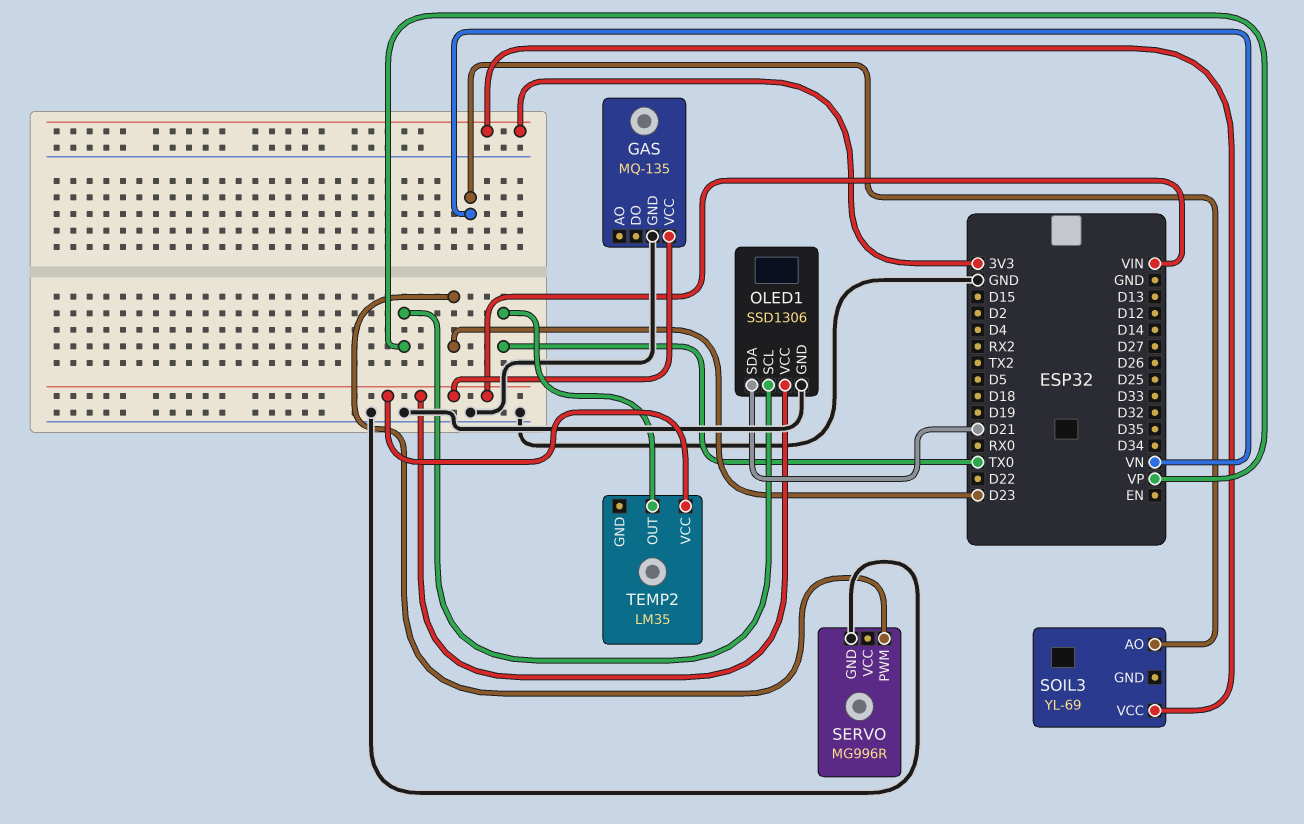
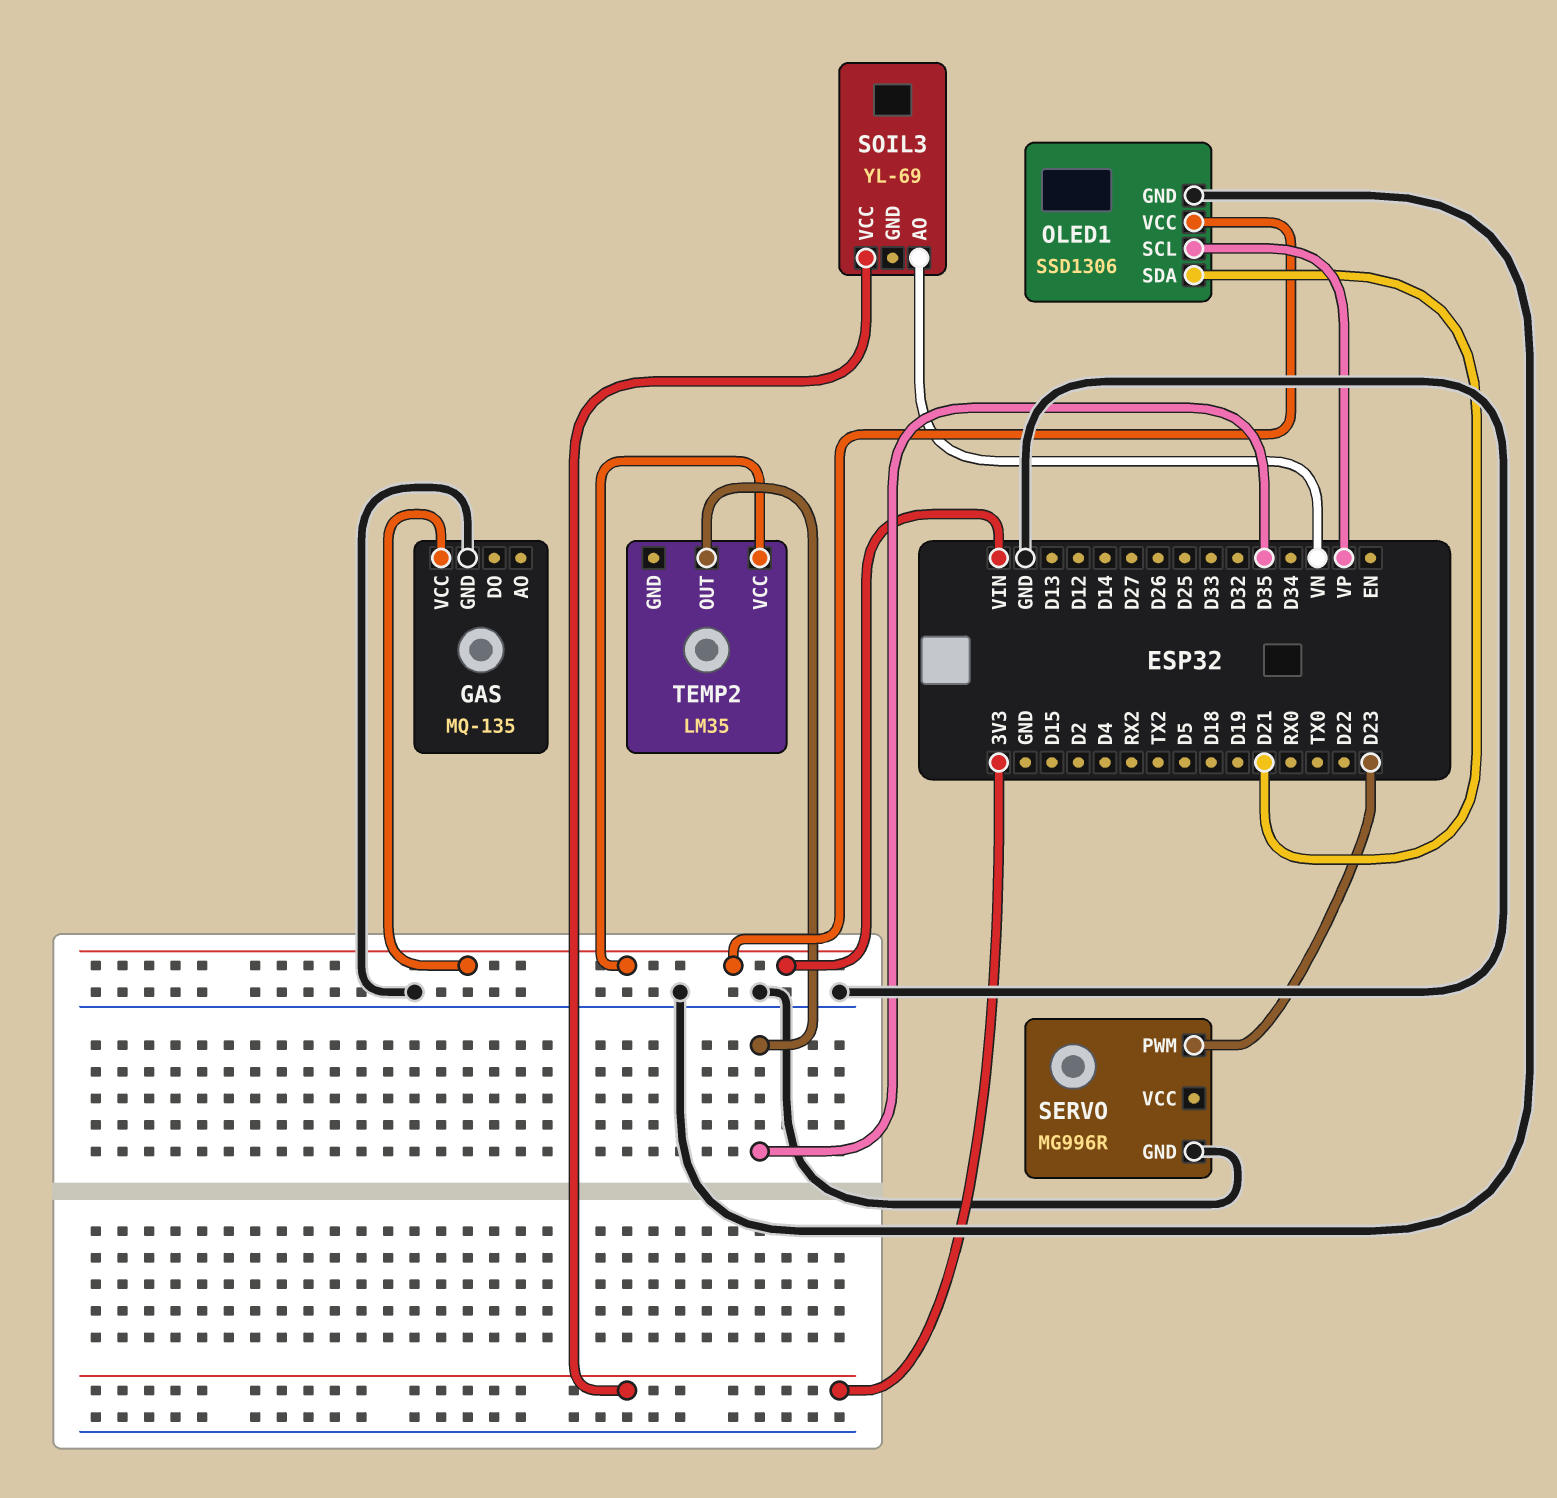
TEMP2 pin OUT: TX0 -> D35

